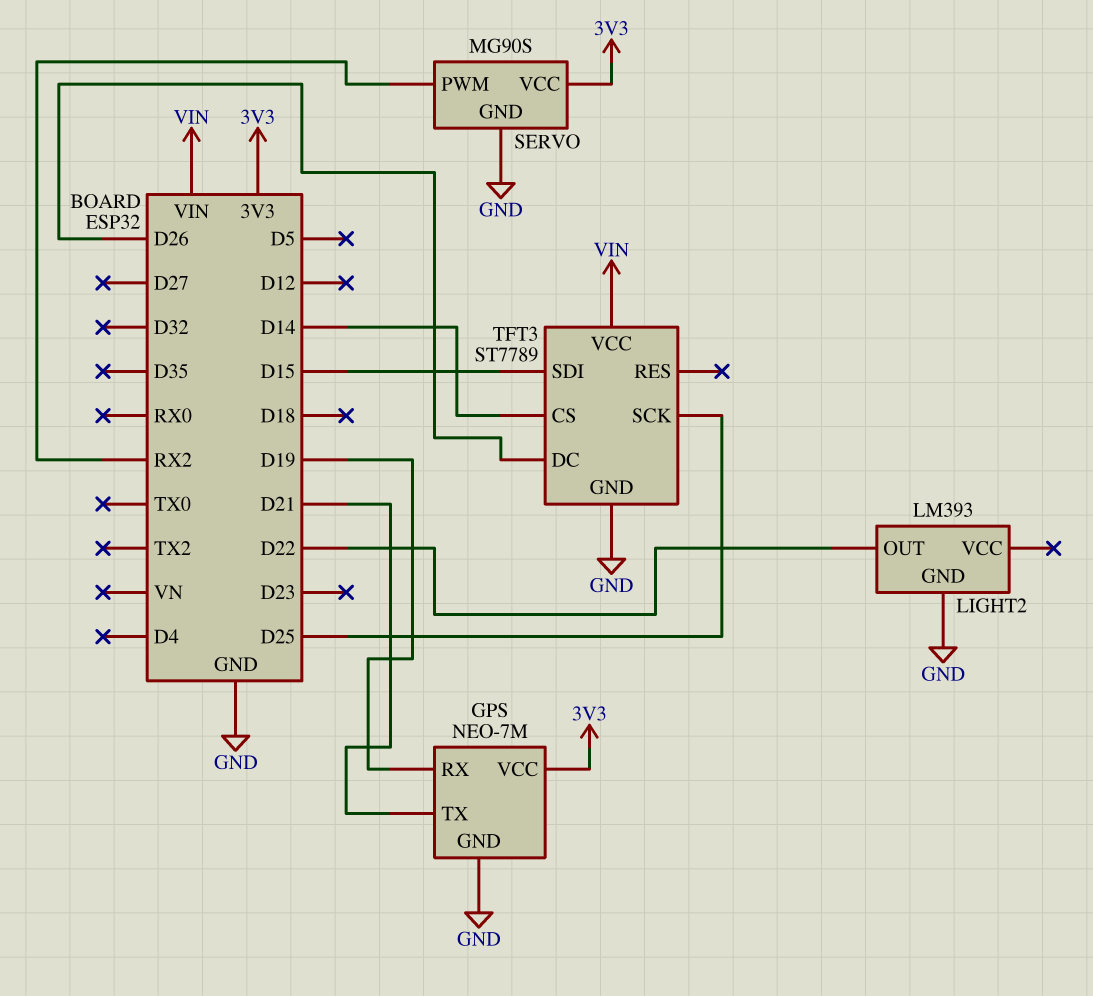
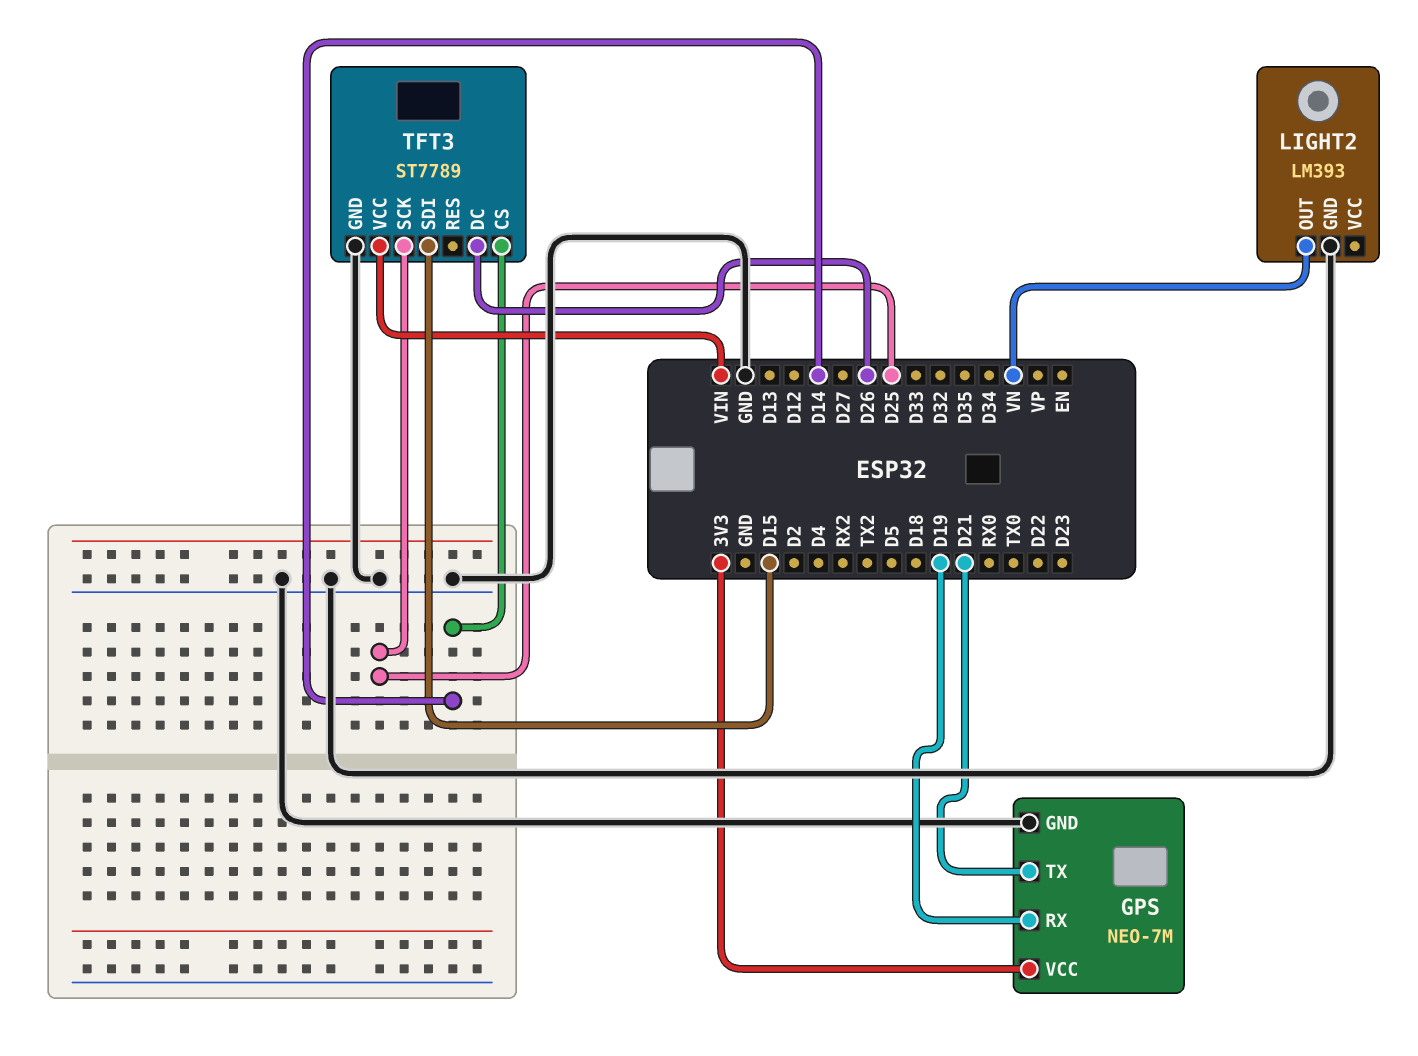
LIGHT2 pin OUT: D22 -> VN
SERVO: MG90S -> none
SERVO pin GND: GND -> none
SERVO pin PWM: RX2 -> none
SERVO pin VCC: 3V3 -> none

